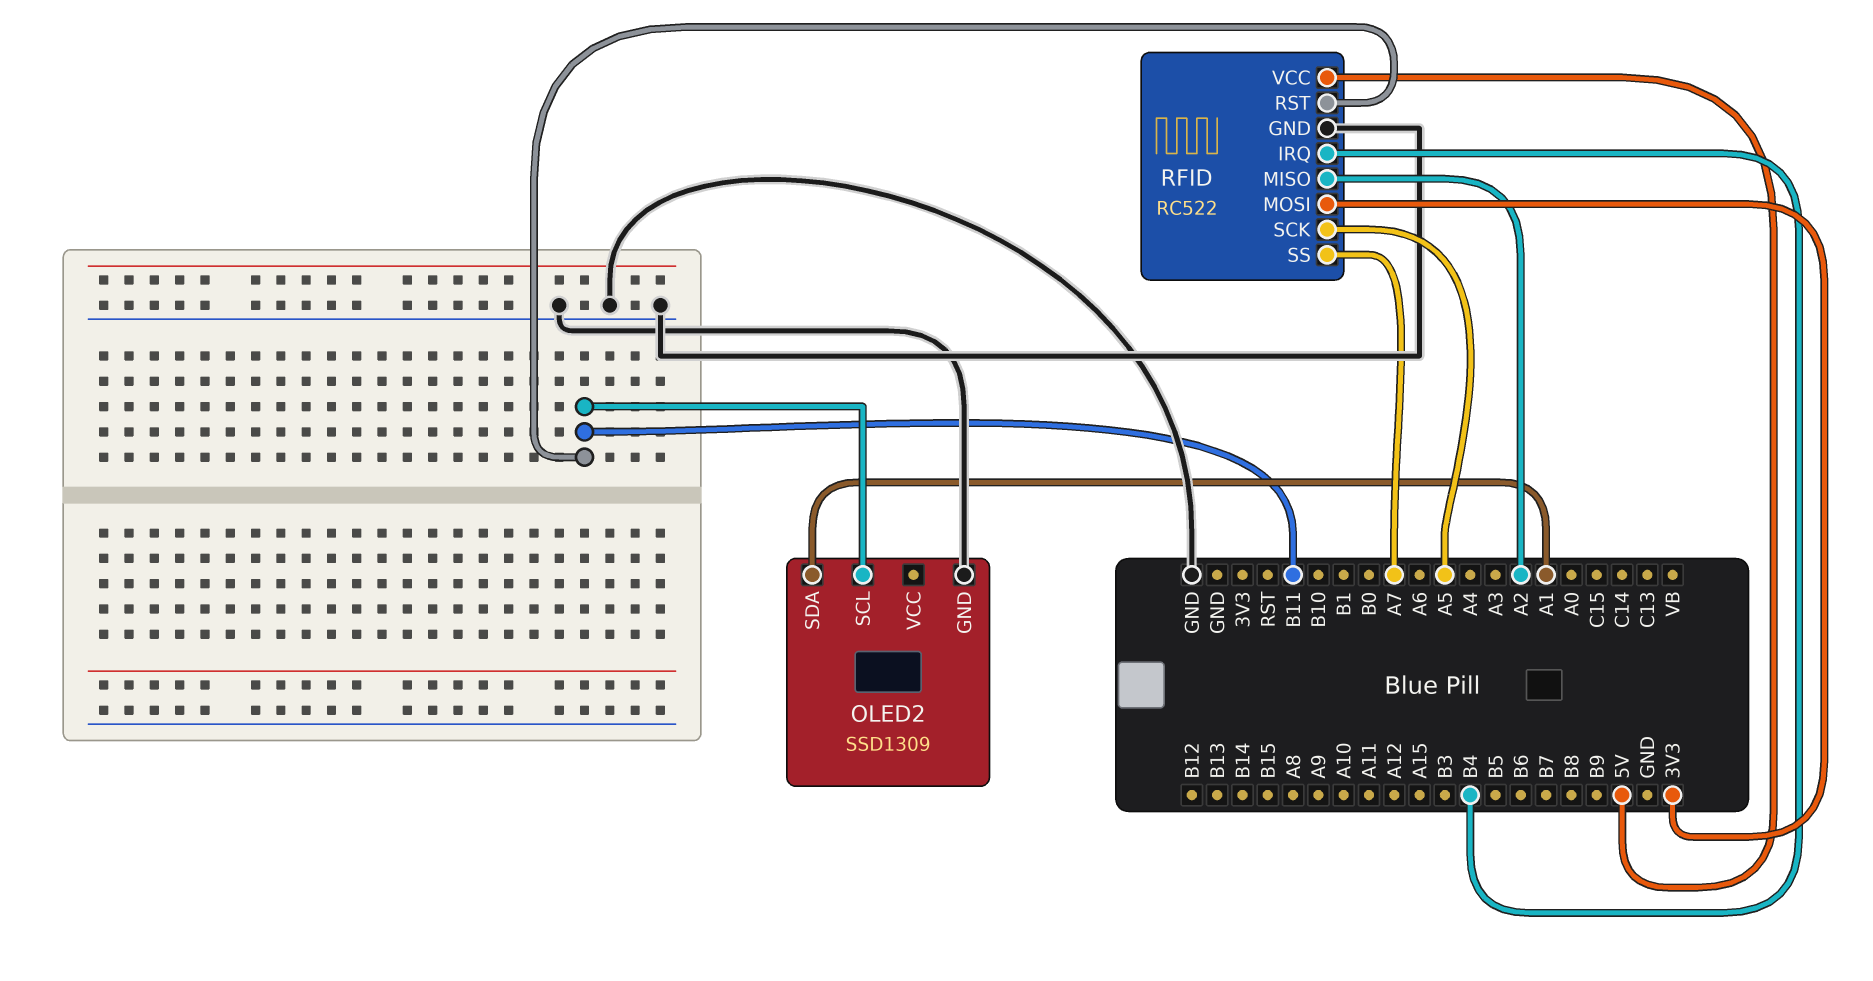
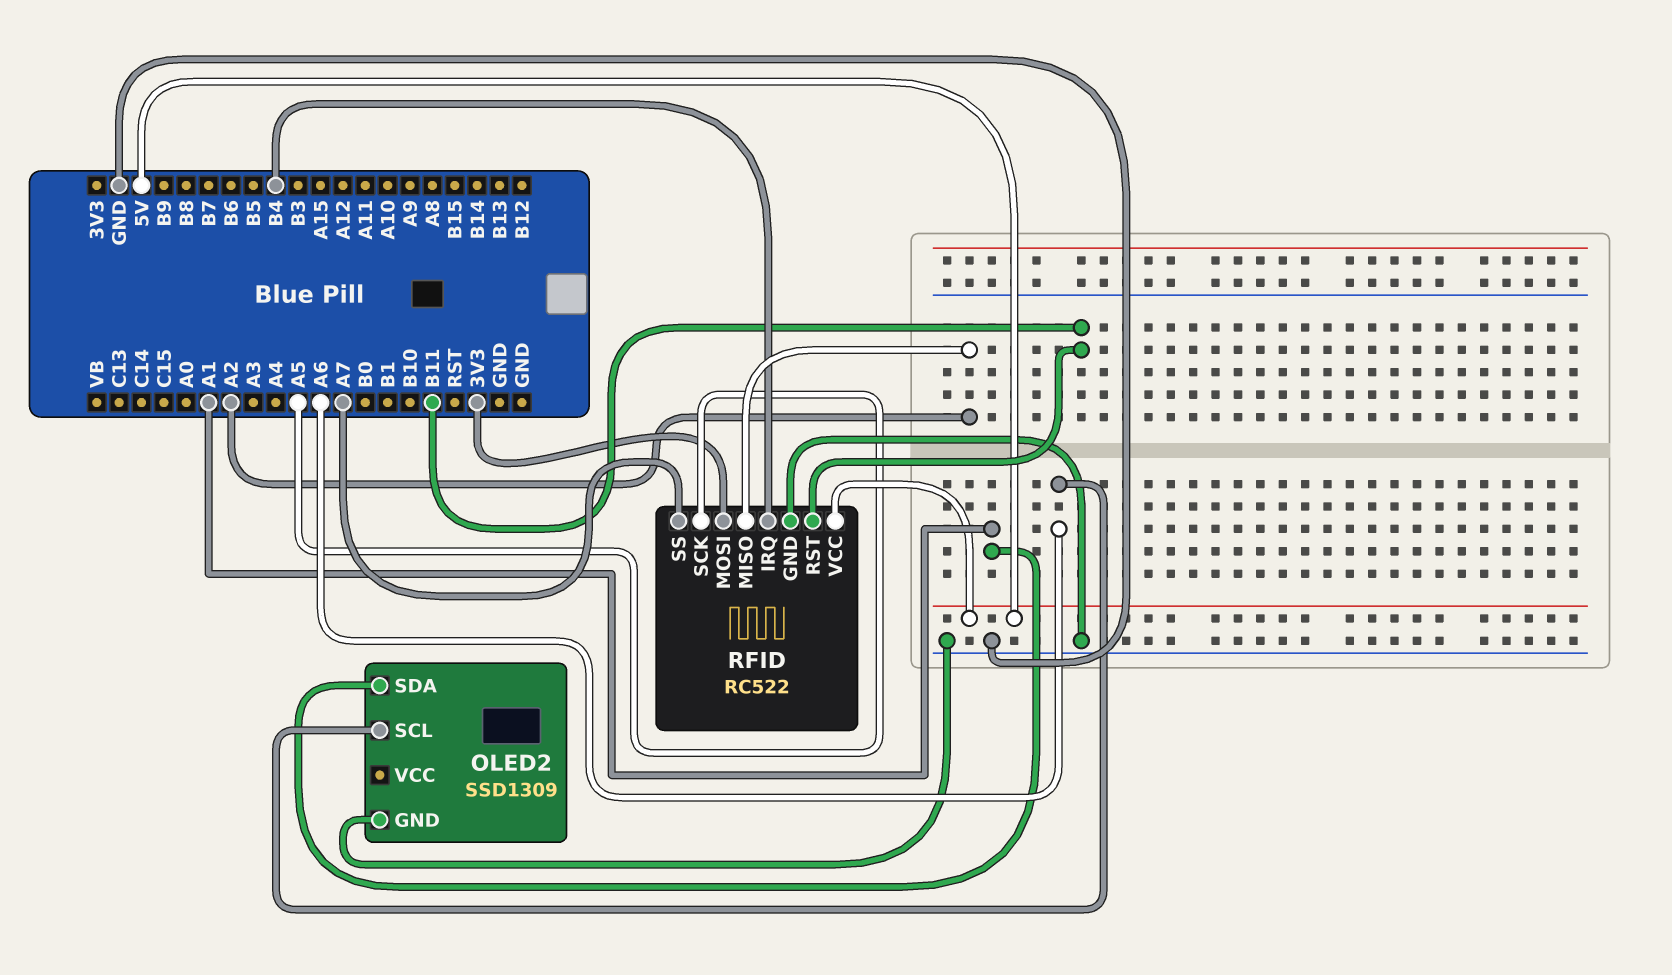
OLED2 pin SCL: B11 -> A6

